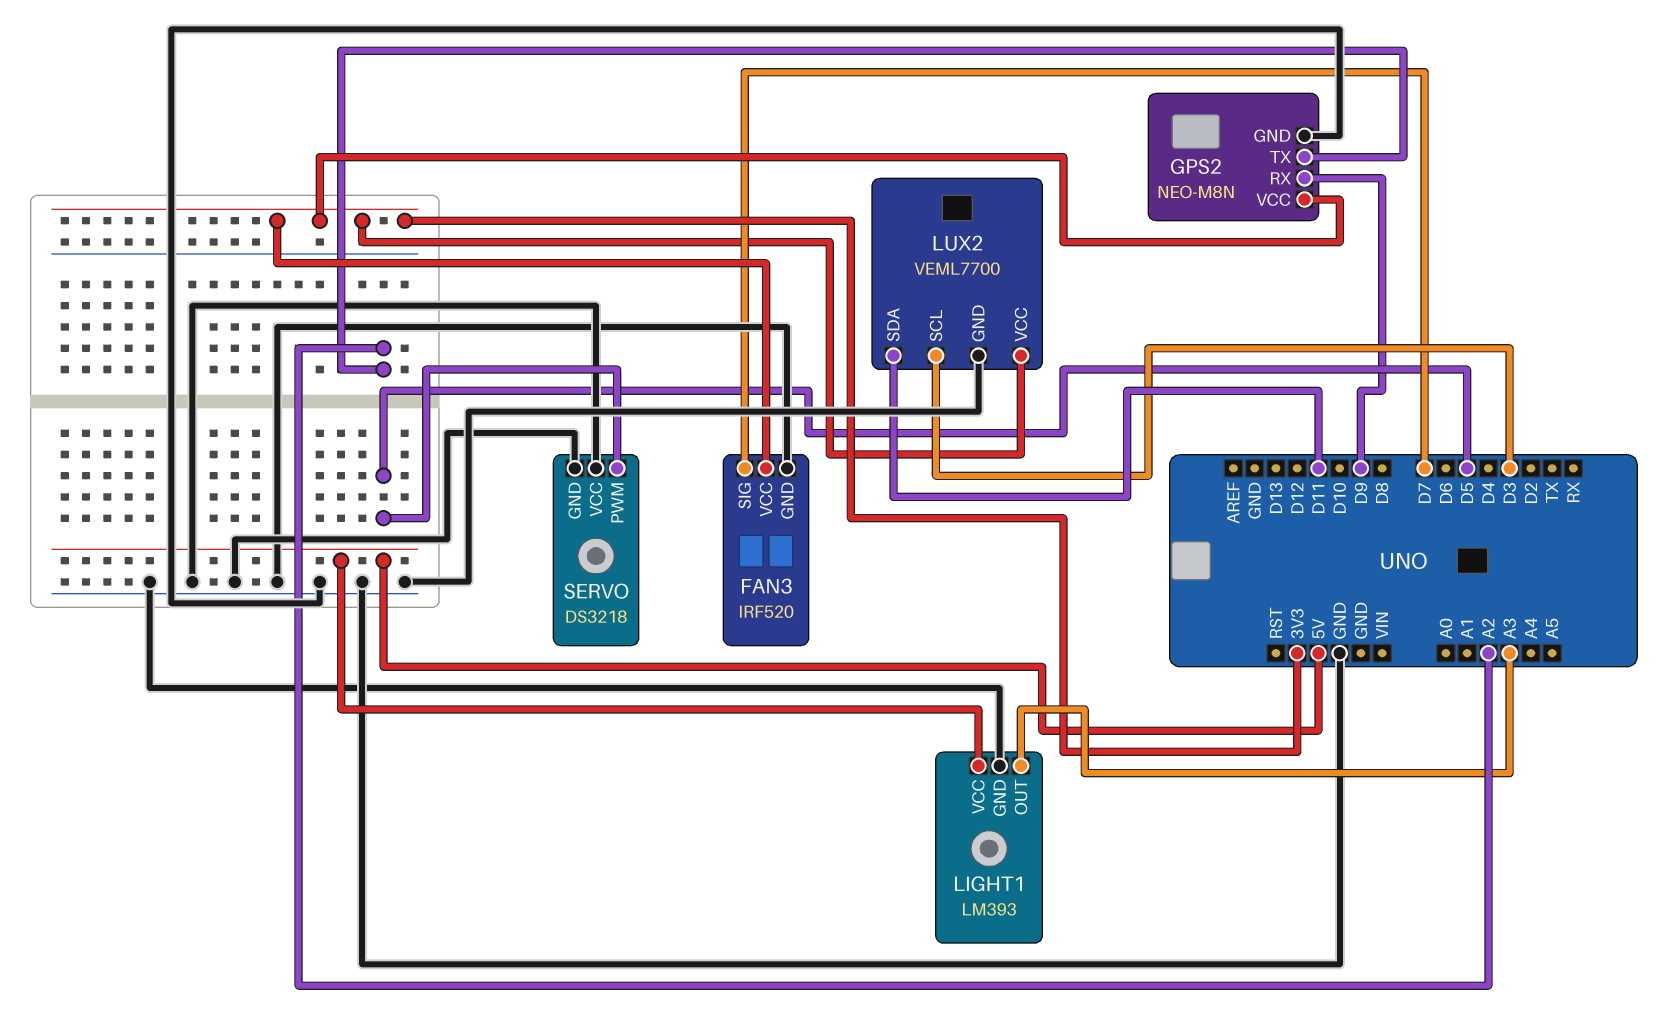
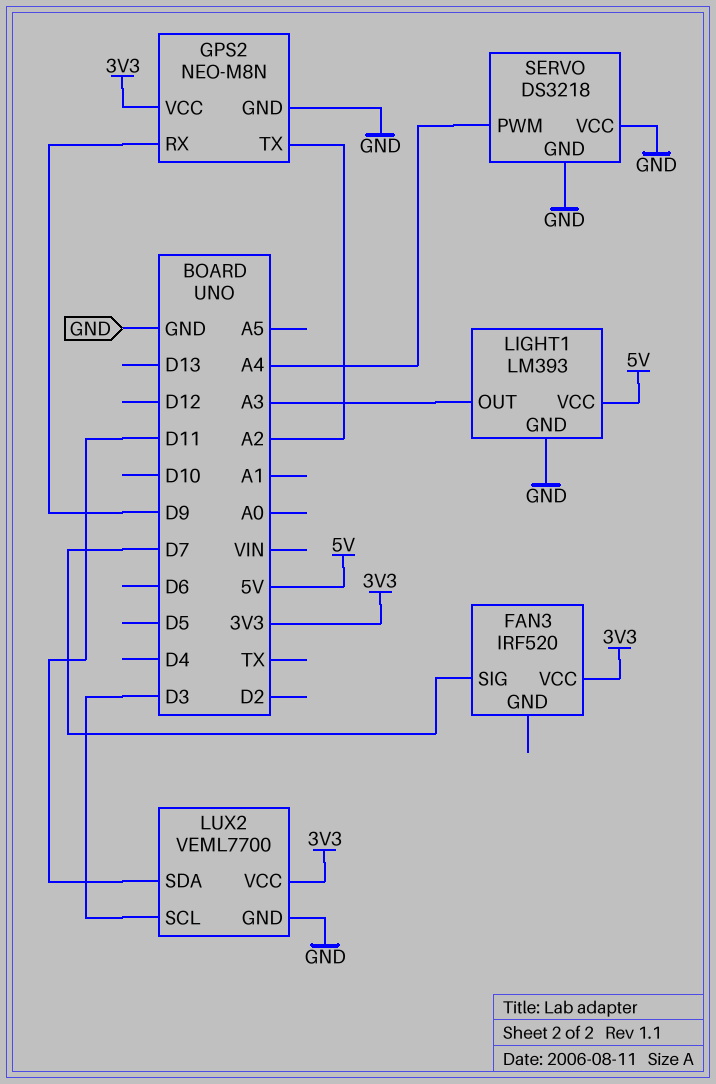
FAN3 pin GND: GND -> none
SERVO pin PWM: D5 -> A4

